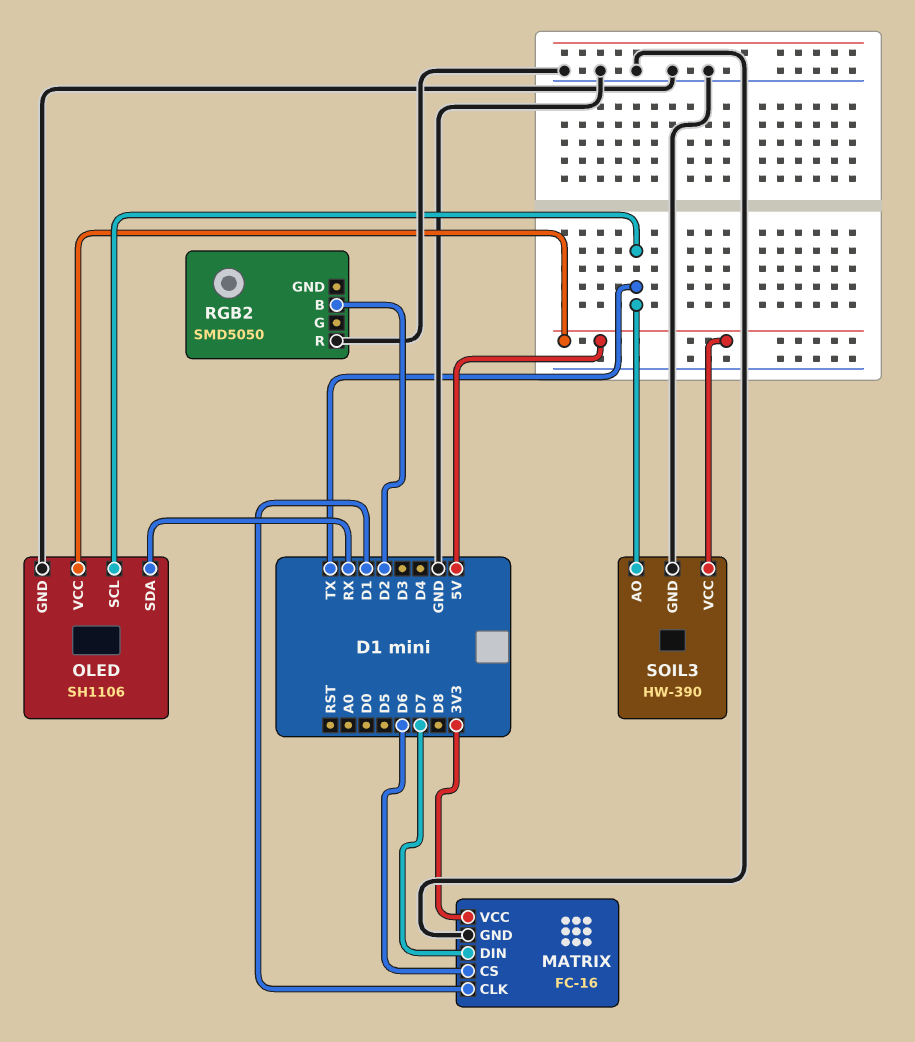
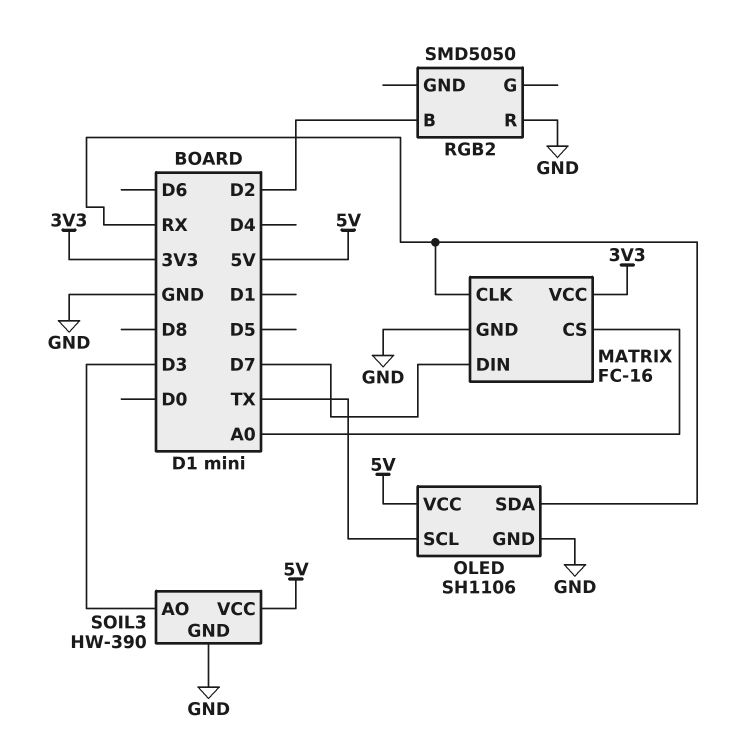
MATRIX pin CLK: D1 -> RX
MATRIX pin CS: D6 -> A0
SOIL3 pin AO: TX -> D3

